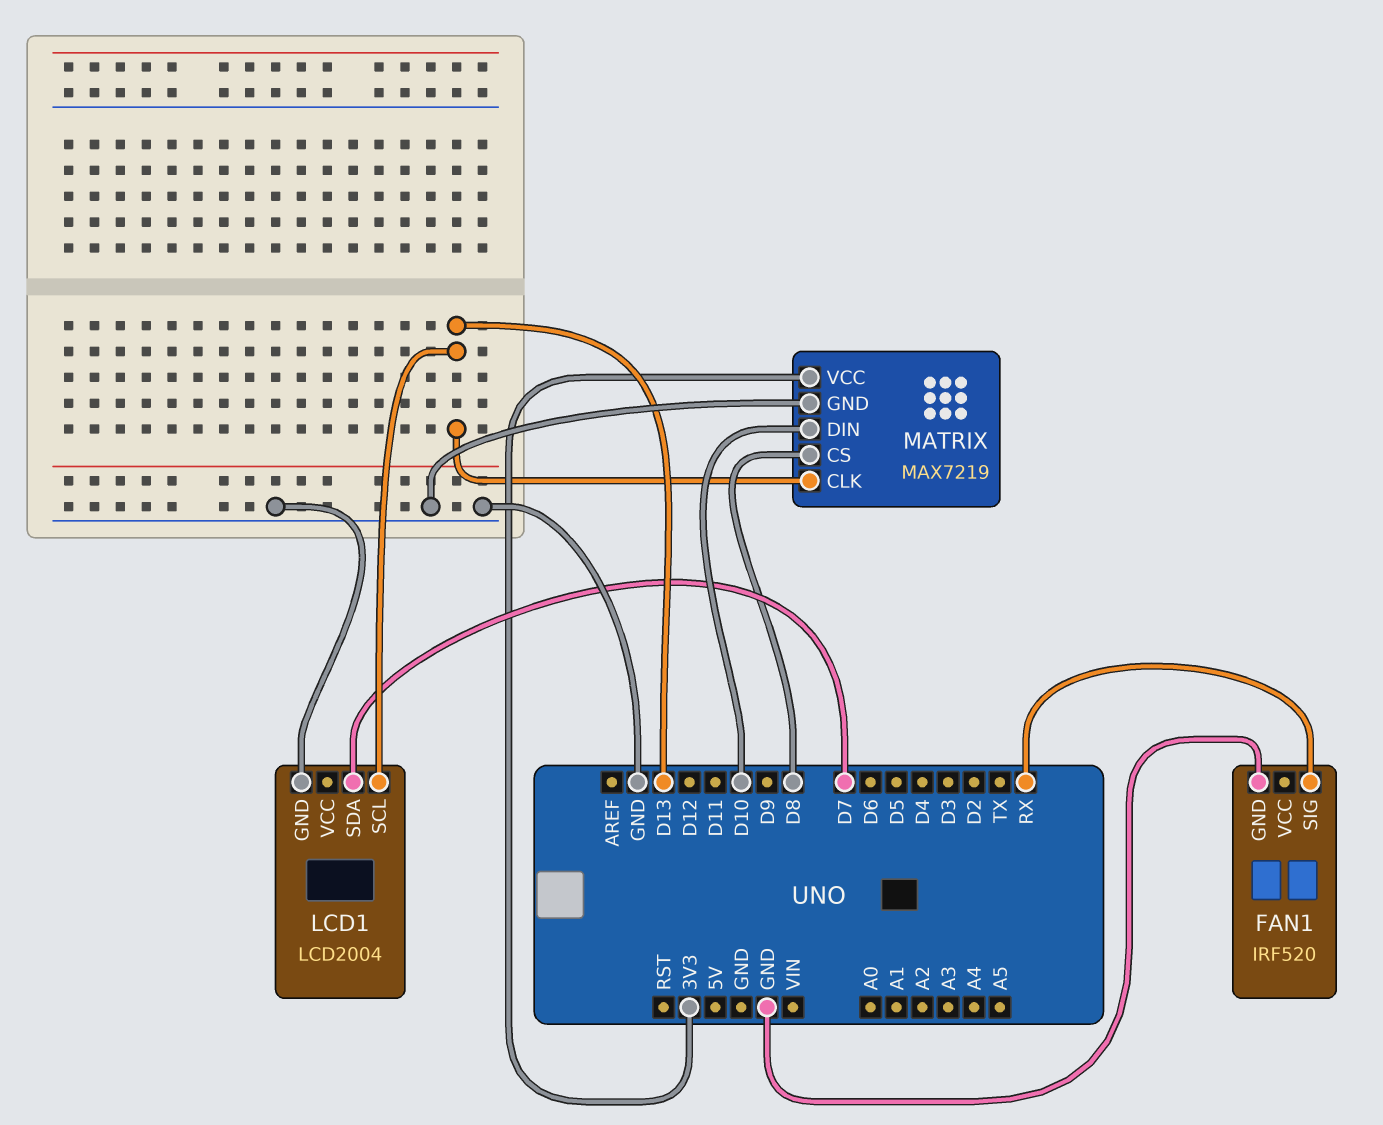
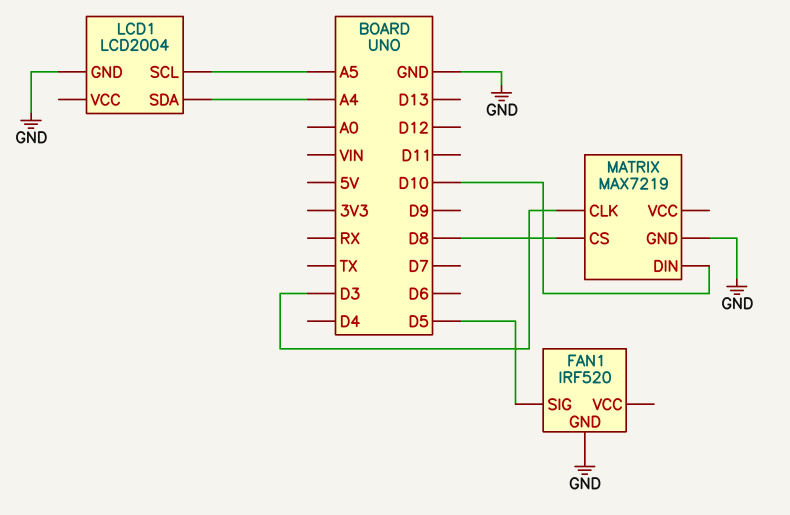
FAN1 pin SIG: RX -> D5
LCD1 pin SCL: D13 -> A5
LCD1 pin SDA: D7 -> A4
MATRIX pin CLK: D13 -> D3
MATRIX pin VCC: 3V3 -> none

